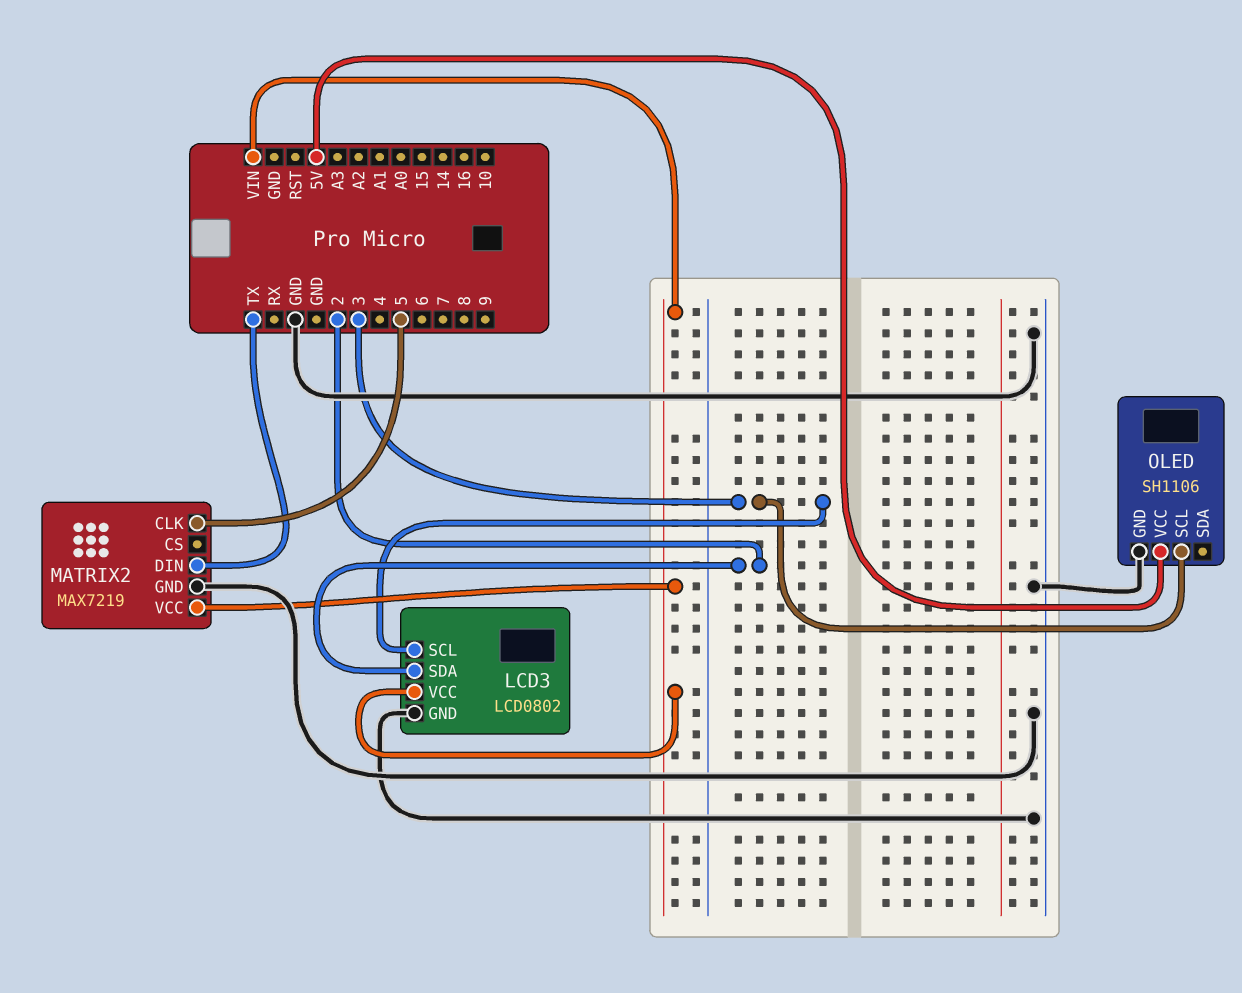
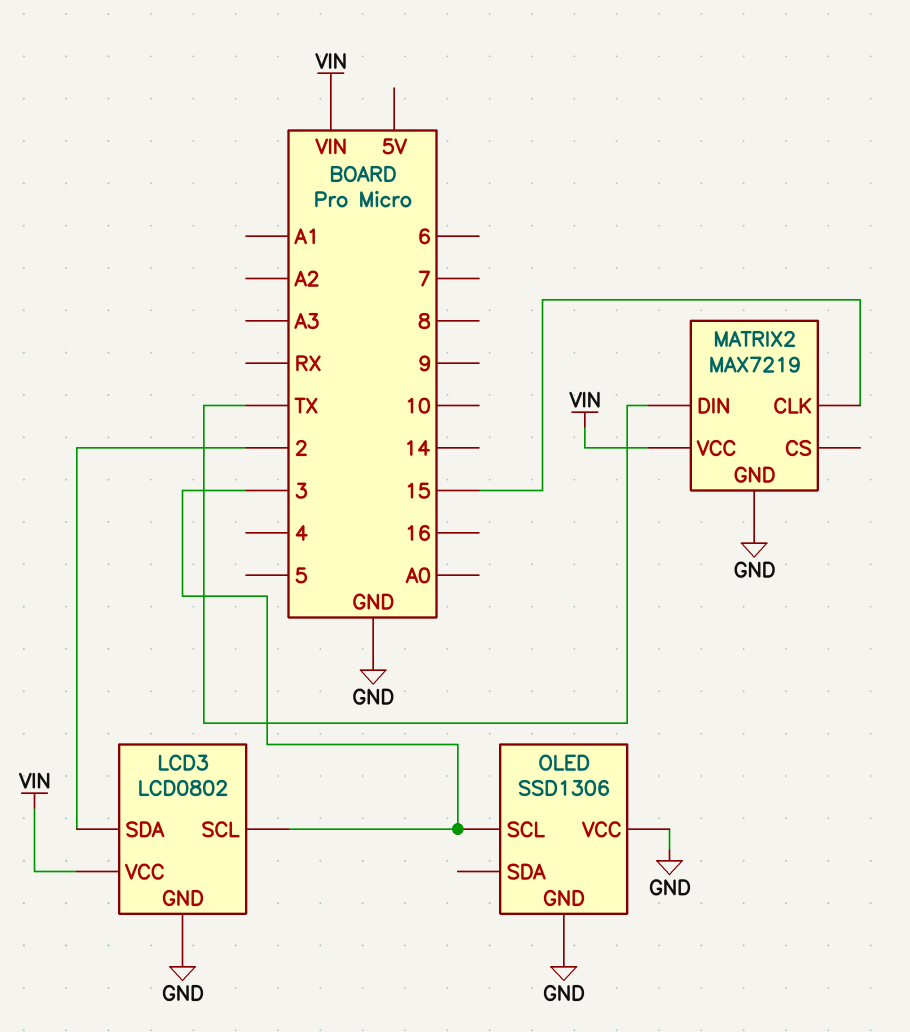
MATRIX2 pin CLK: 5 -> 15
OLED: SH1106 -> SSD1306
OLED pin VCC: 5V -> GND

